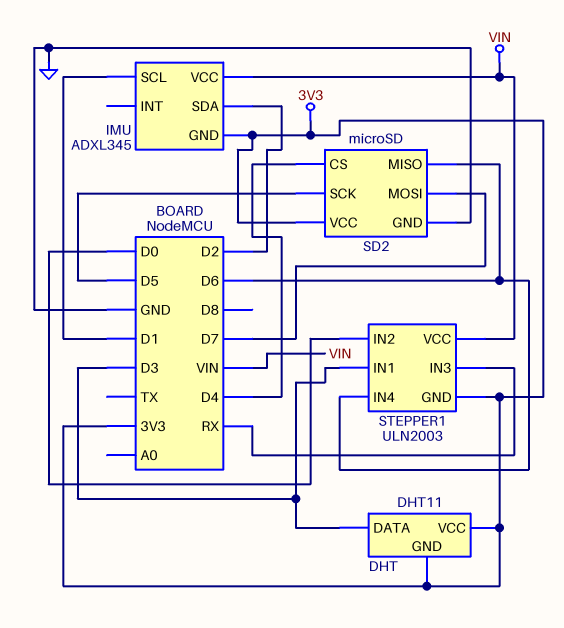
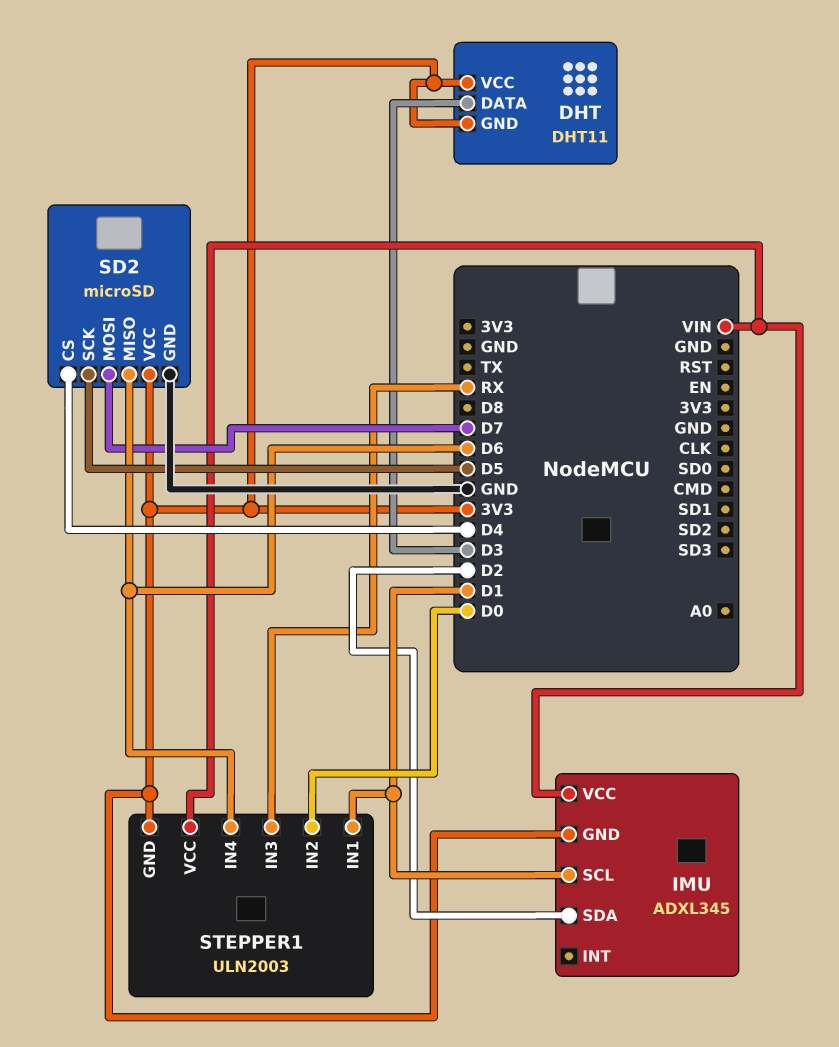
STEPPER1 pin IN1: D3 -> D1

